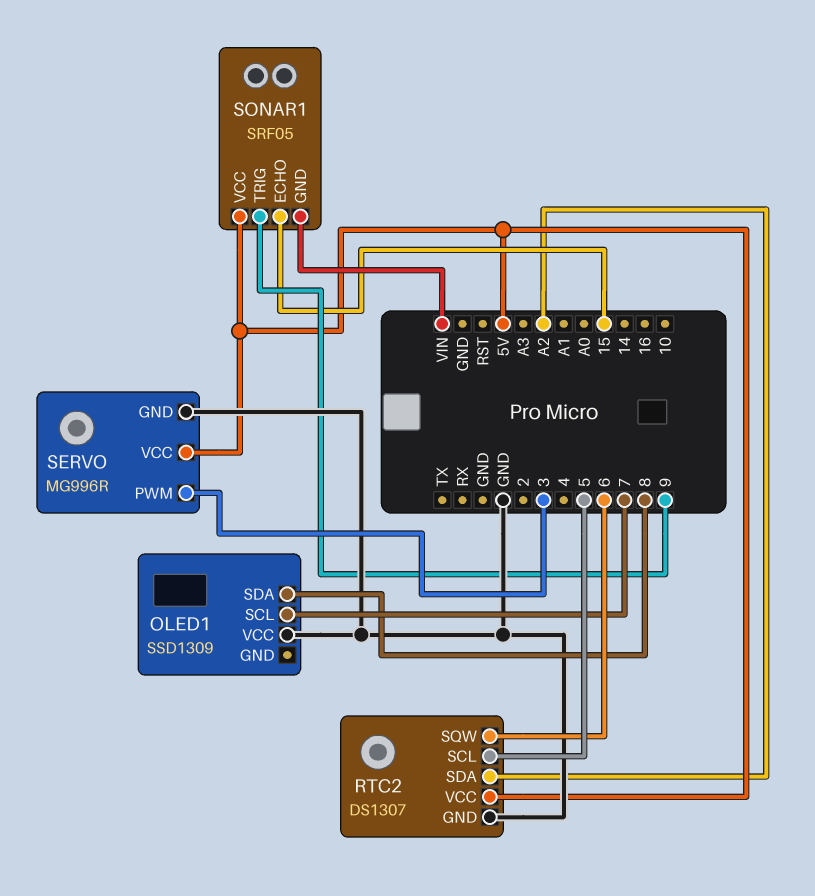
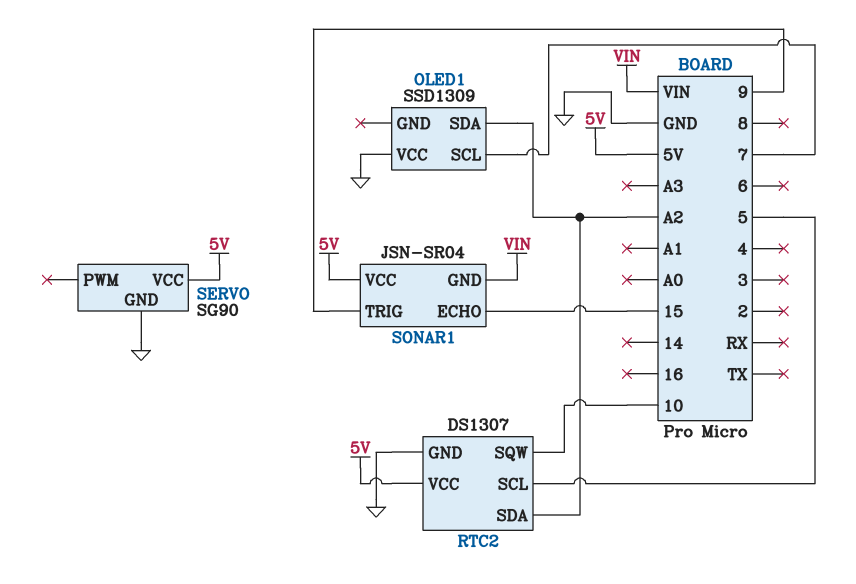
OLED1 pin SDA: 8 -> A2
RTC2 pin SQW: 6 -> 10
SERVO: MG996R -> SG90
SERVO pin PWM: 3 -> none
SONAR1: SRF05 -> JSN-SR04

